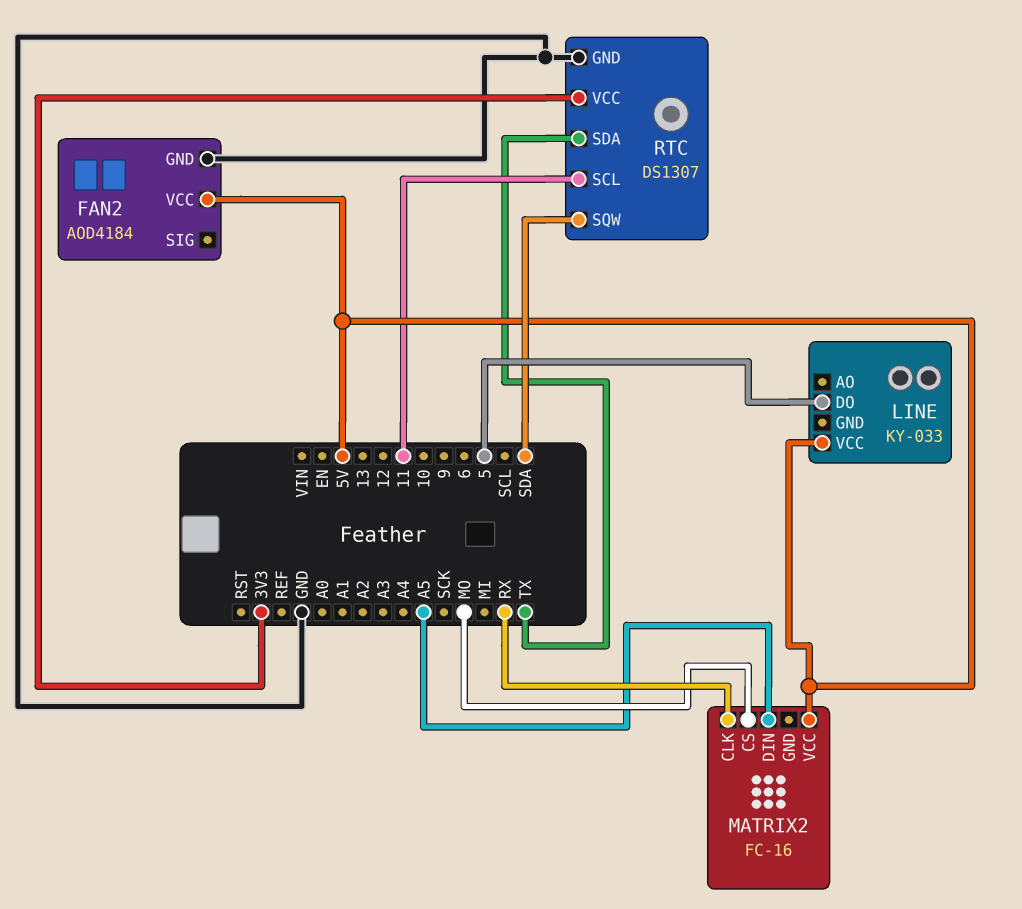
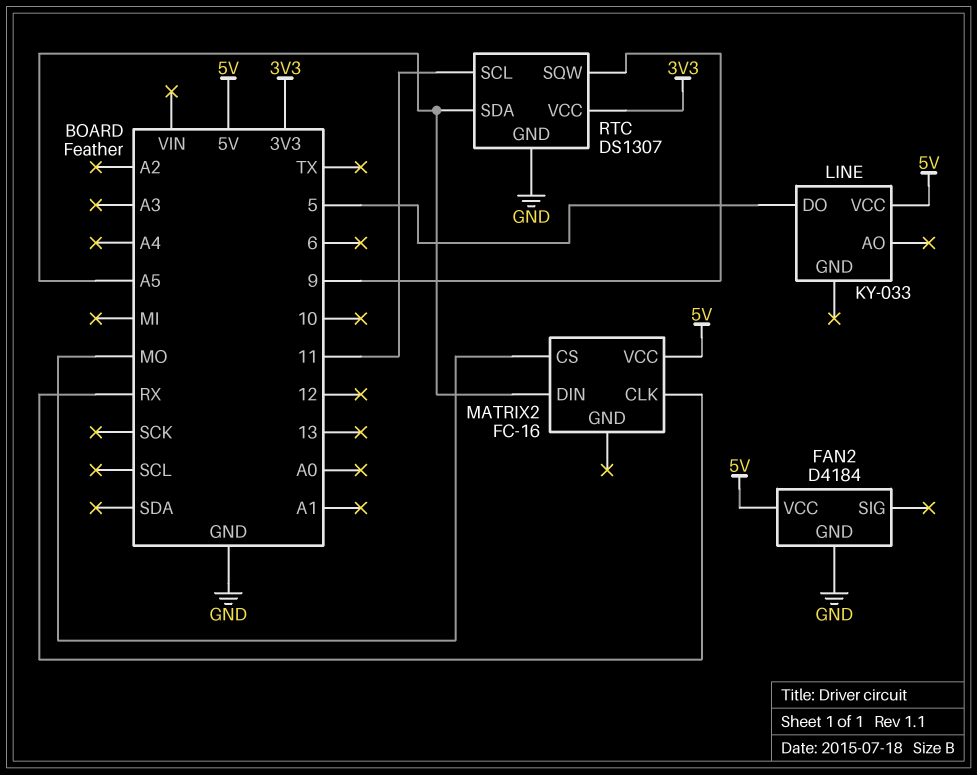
FAN2: AOD4184 -> D4184
RTC pin SDA: TX -> A5
RTC pin SQW: SDA -> 9

